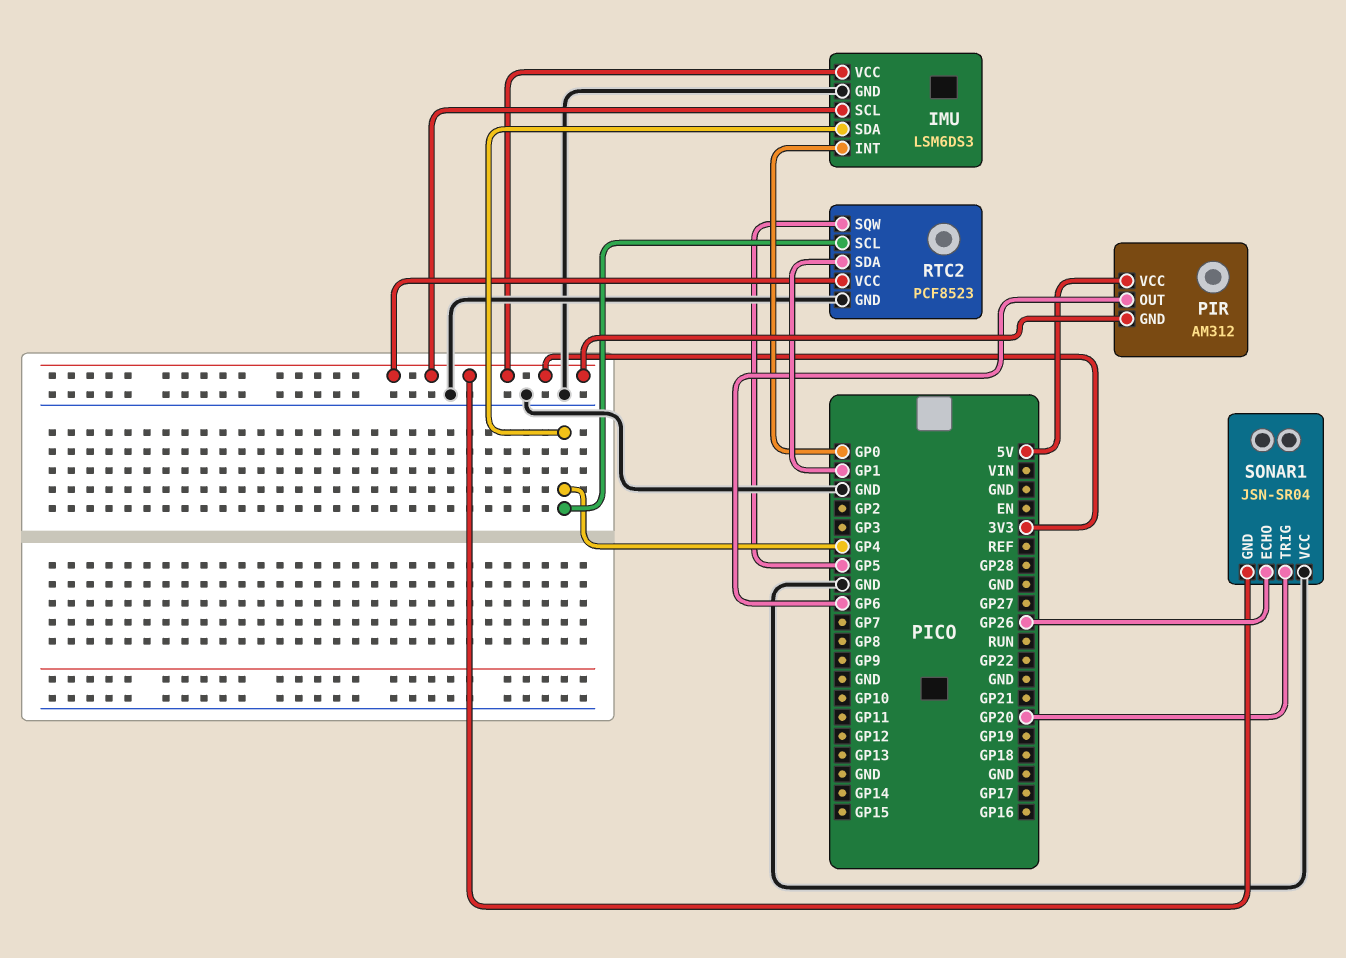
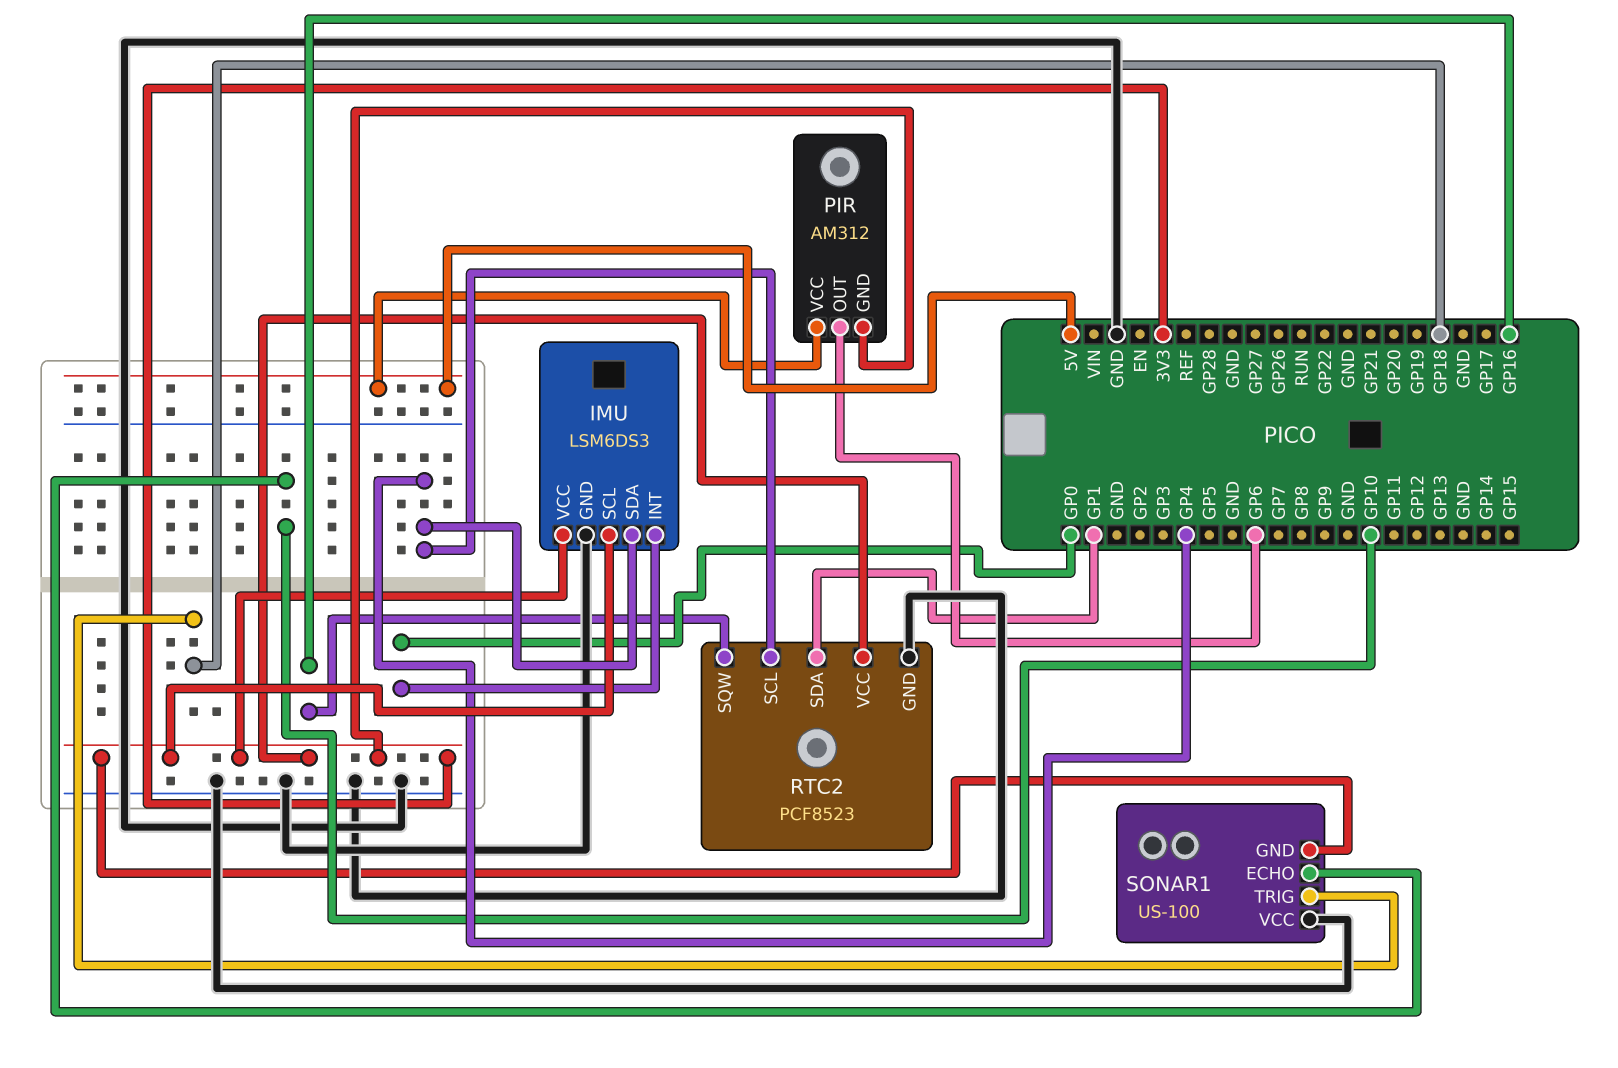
RTC2 pin SQW: GP5 -> GP16
SONAR1: JSN-SR04 -> US-100
SONAR1 pin ECHO: GP26 -> GP10
SONAR1 pin TRIG: GP20 -> GP18

